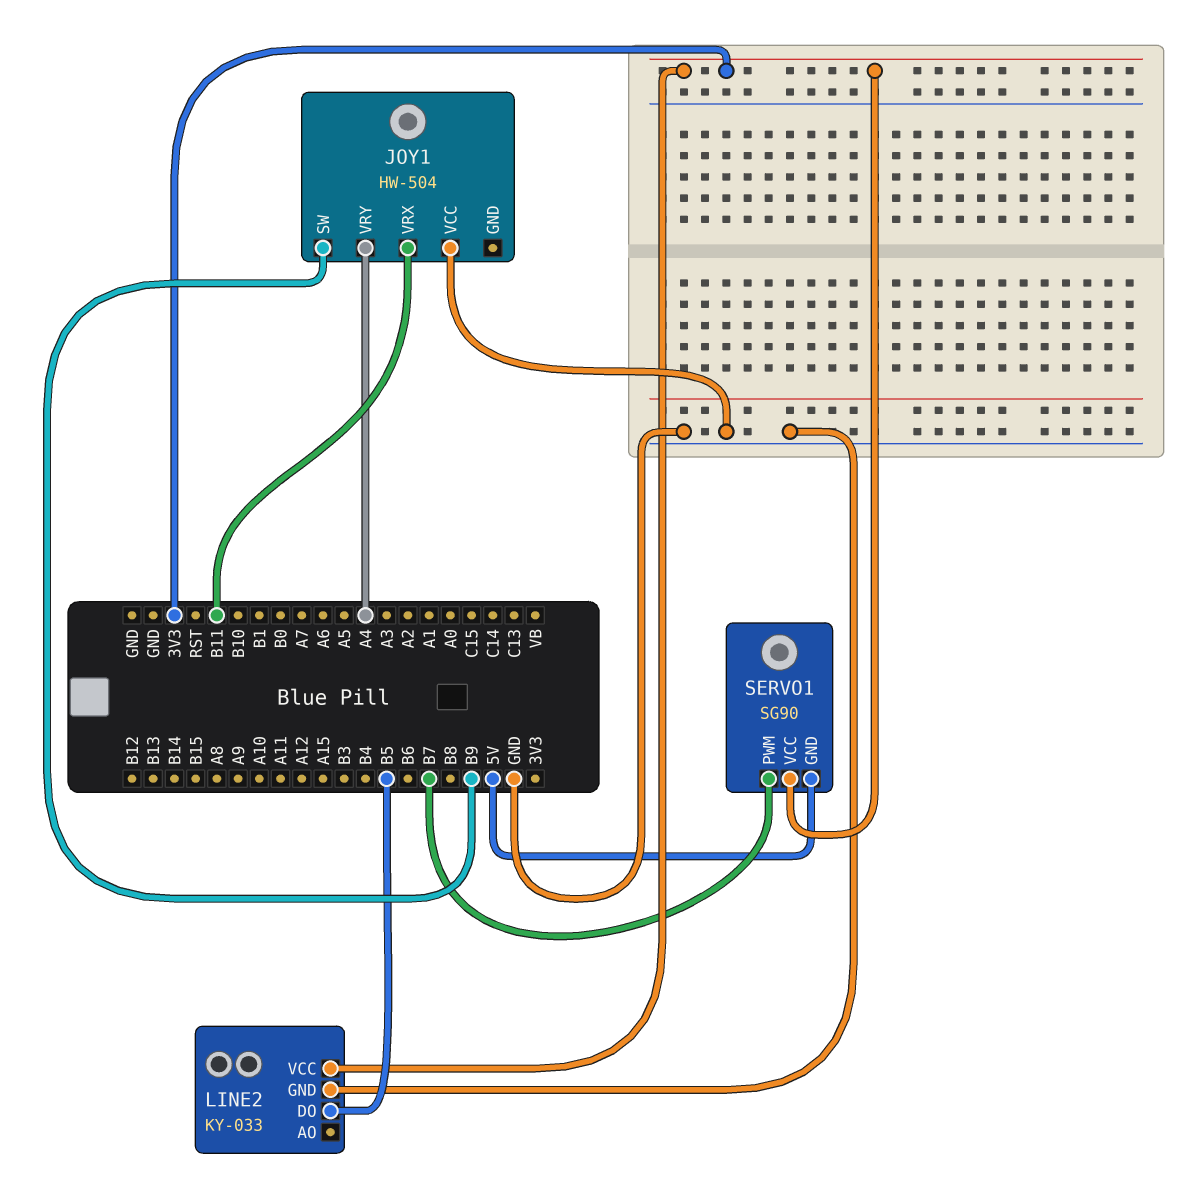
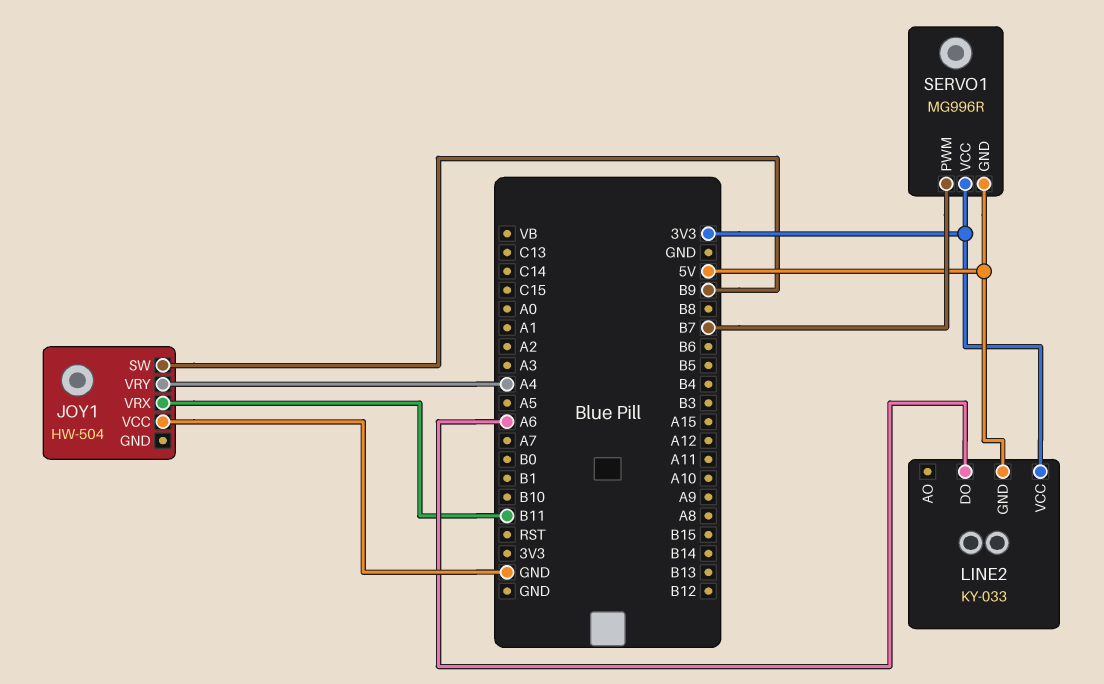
LINE2 pin DO: B5 -> A6
LINE2 pin GND: GND -> 5V
SERVO1: SG90 -> MG996R

